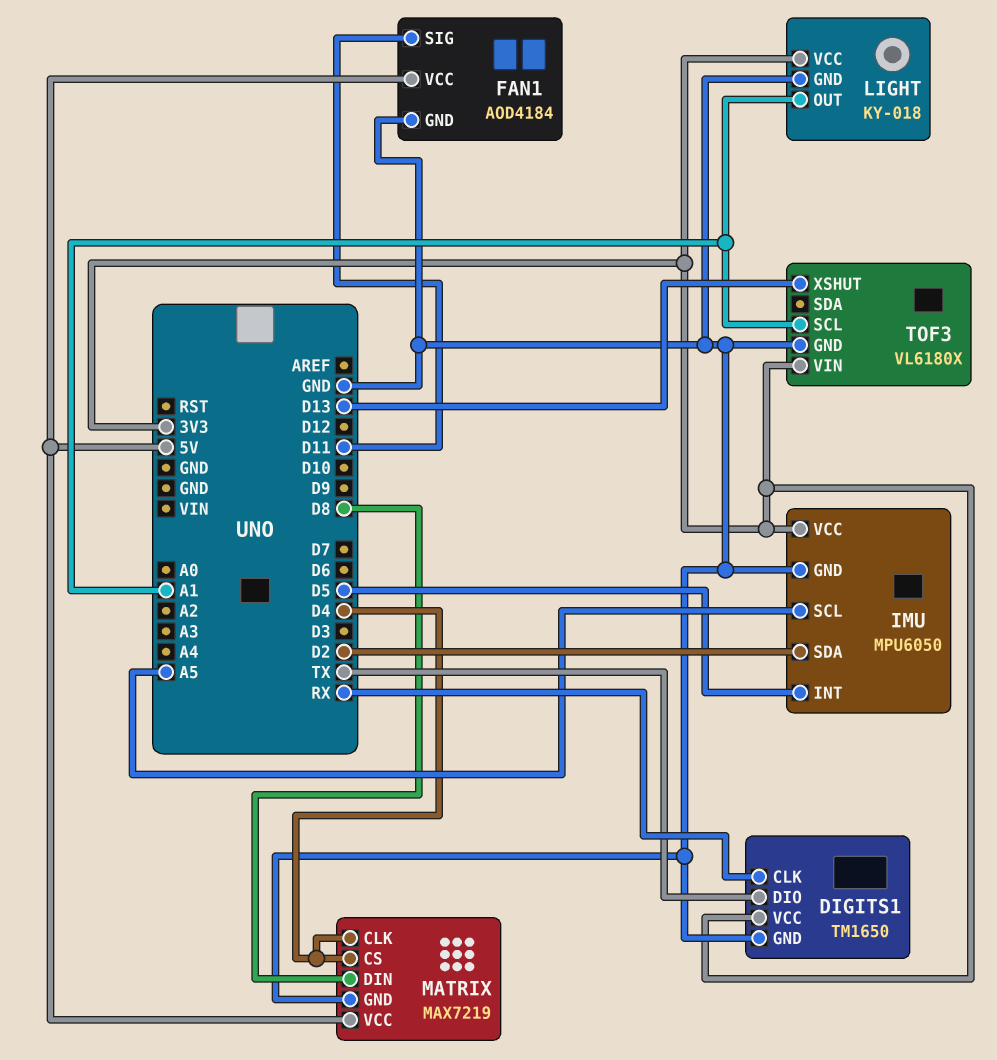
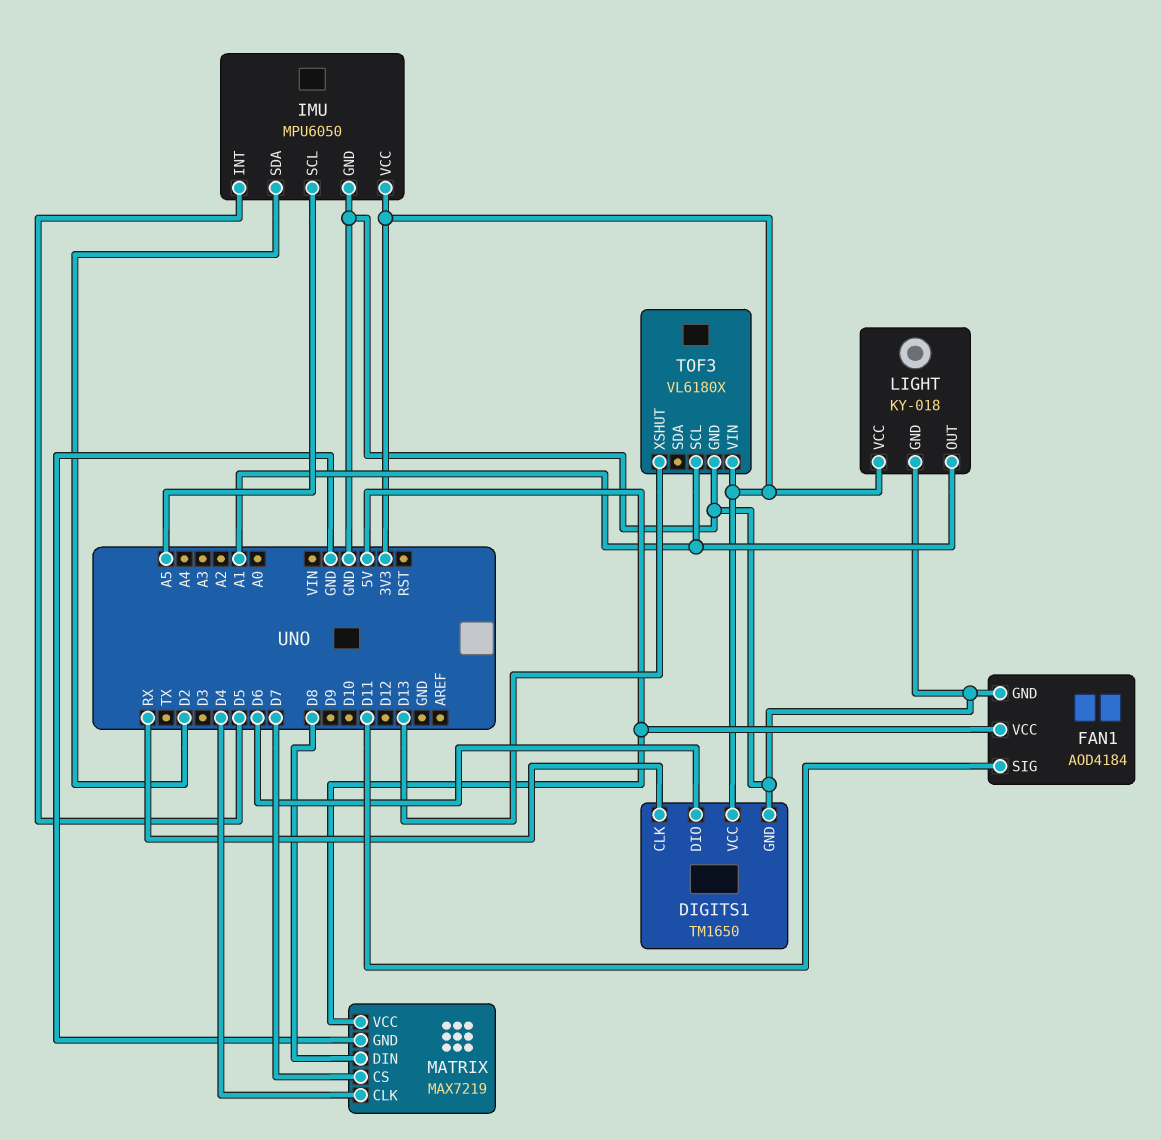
DIGITS1 pin DIO: TX -> D6
MATRIX pin CS: D4 -> D7

